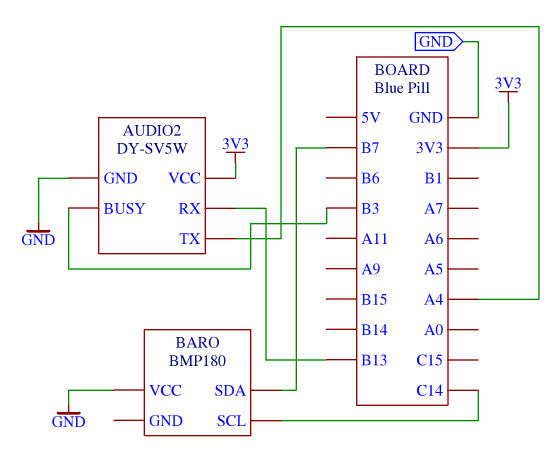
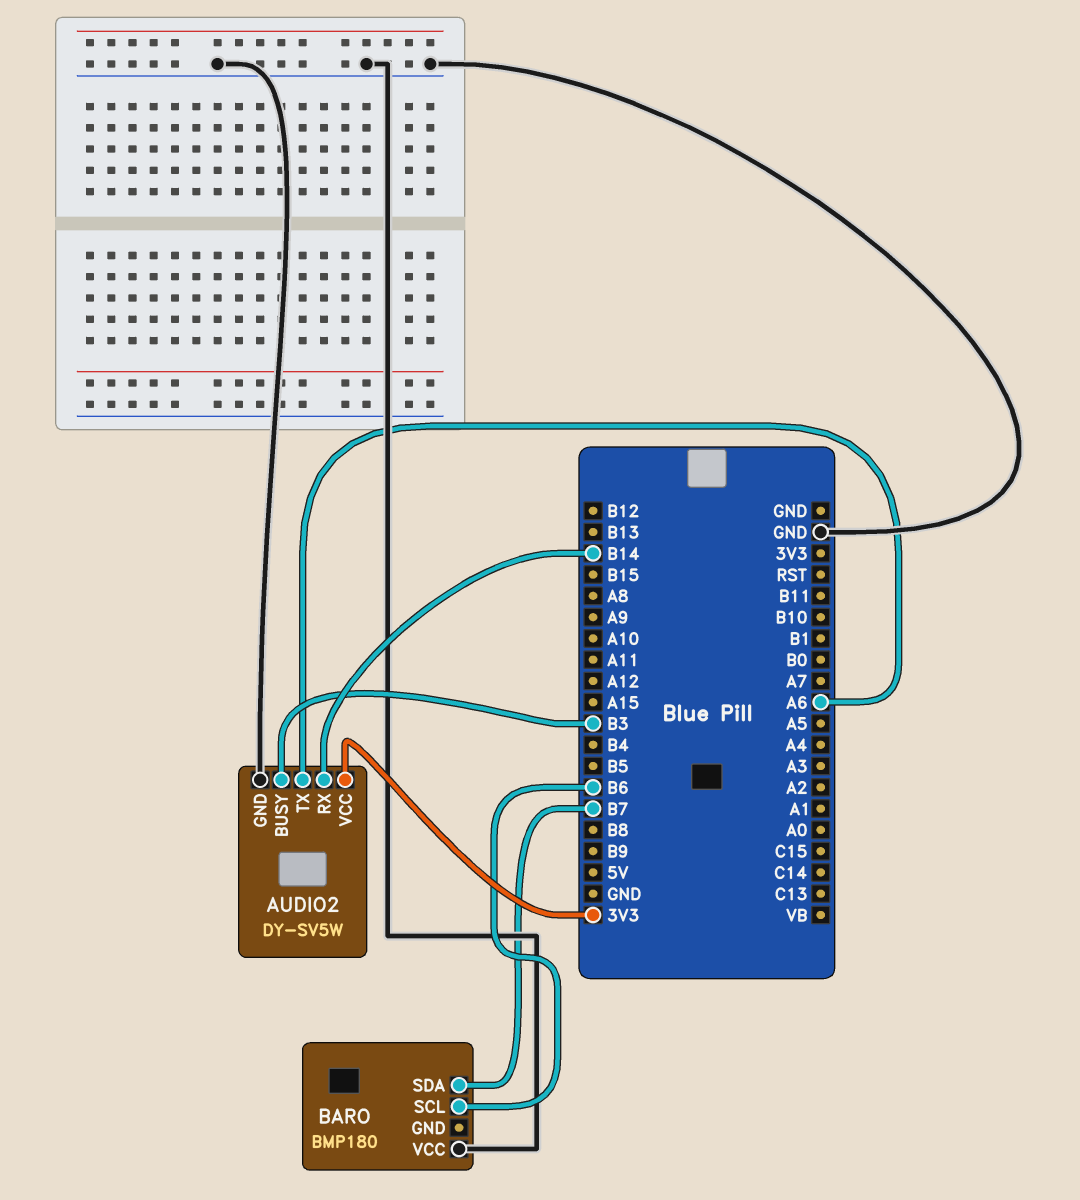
AUDIO2 pin RX: B13 -> B14
AUDIO2 pin TX: A4 -> A6
BARO pin SCL: C14 -> B6

